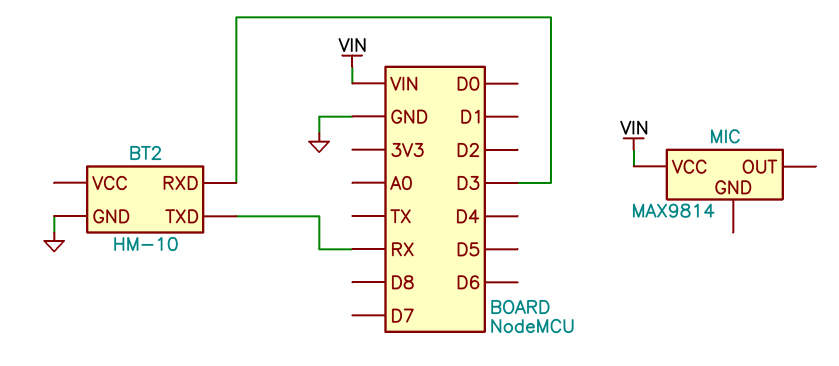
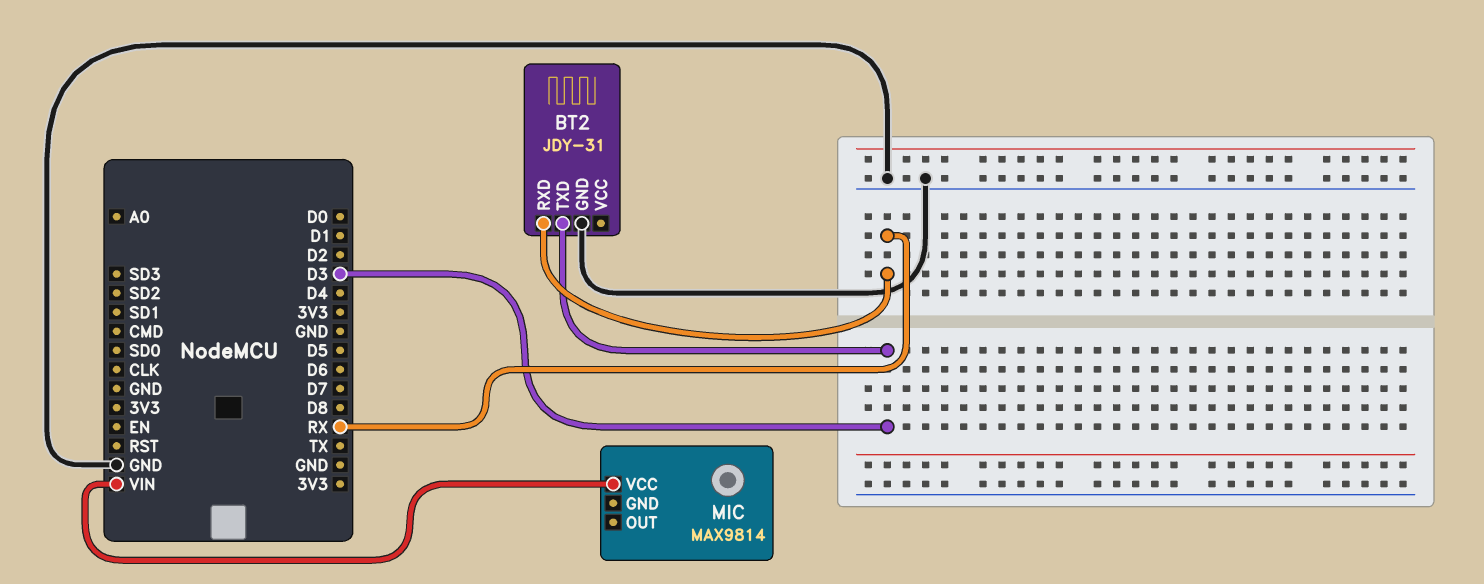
BT2: HM-10 -> JDY-31
BT2 pin RXD: D3 -> RX
BT2 pin TXD: RX -> D3

